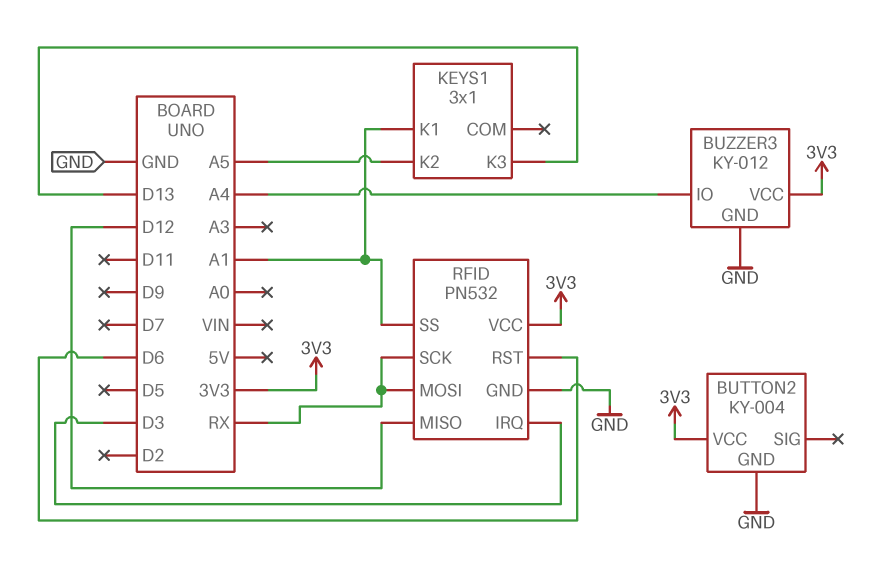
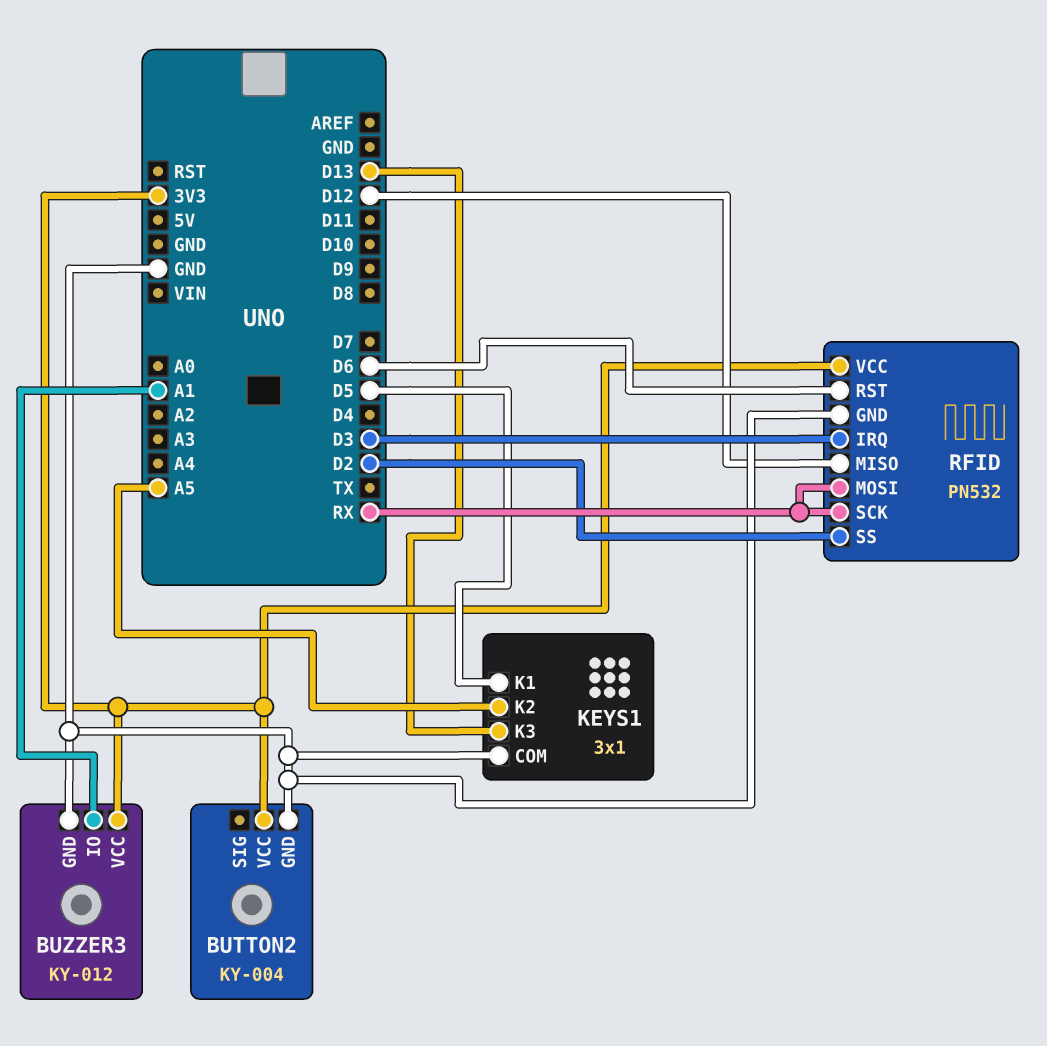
BUZZER3 pin IO: A4 -> A1
KEYS1 pin COM: none -> GND
KEYS1 pin K1: A1 -> D5
RFID pin SS: A1 -> D2

